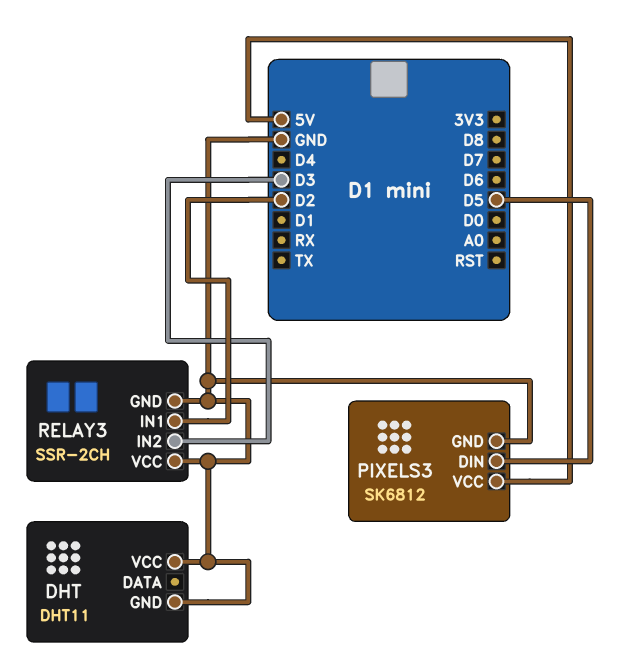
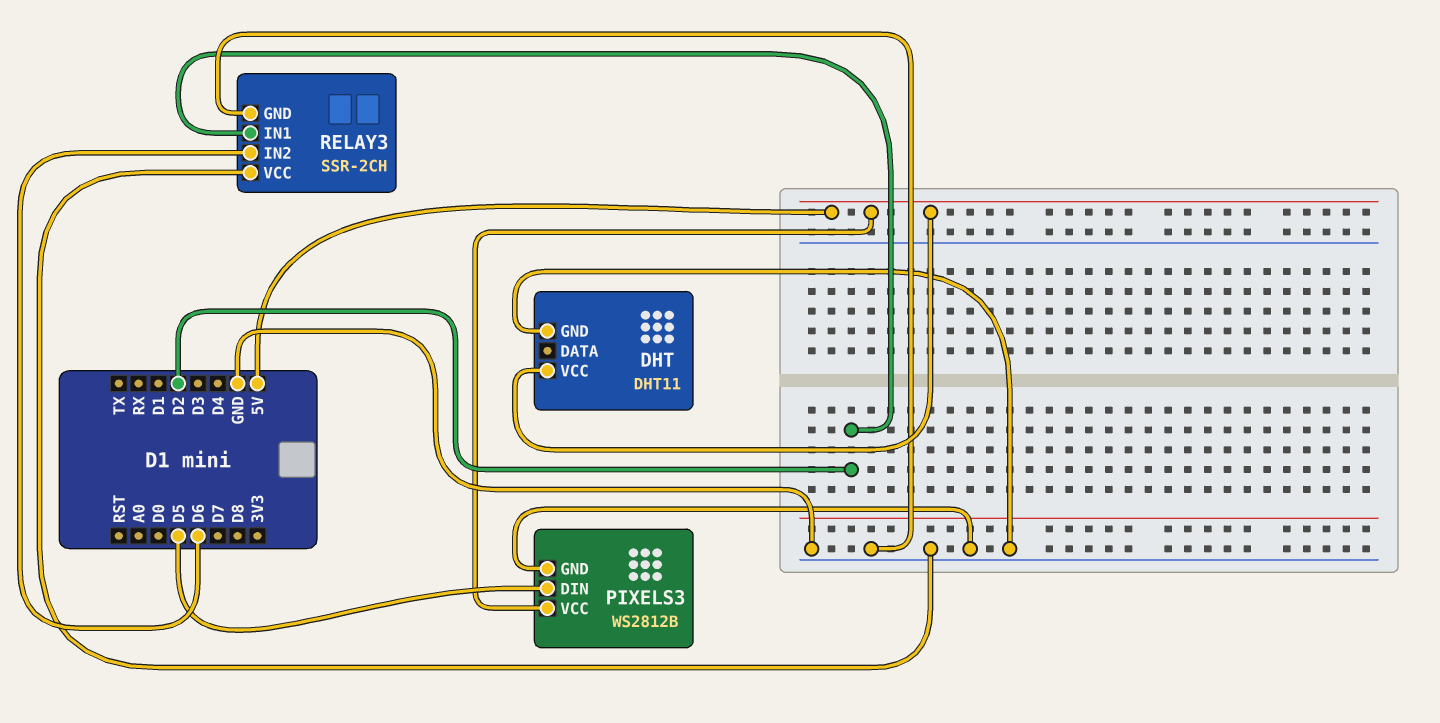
DHT pin VCC: GND -> 5V
PIXELS3: SK6812 -> WS2812B
RELAY3 pin IN2: D3 -> D6

